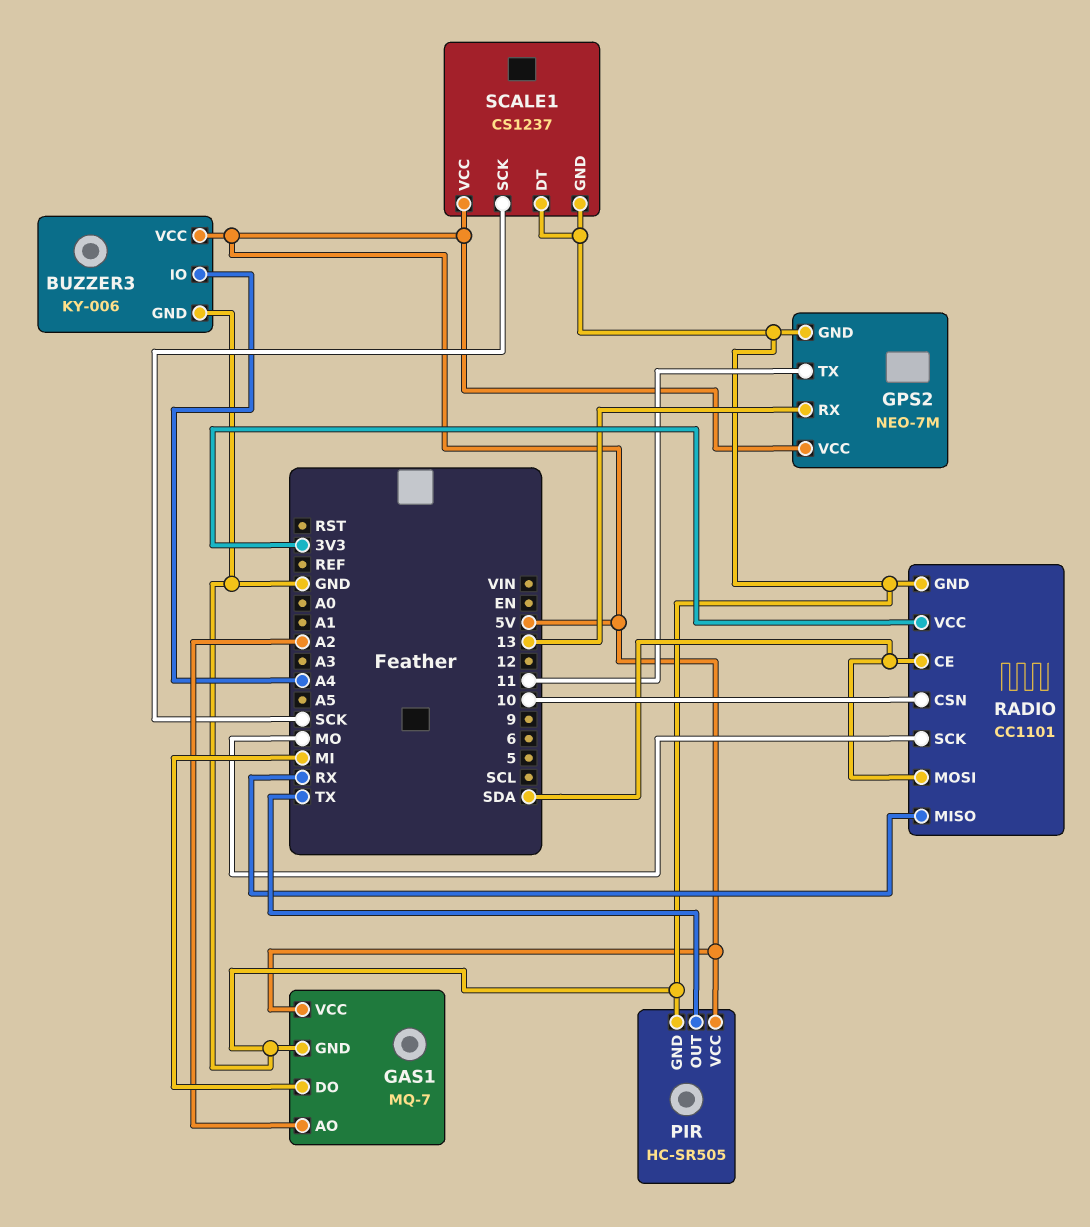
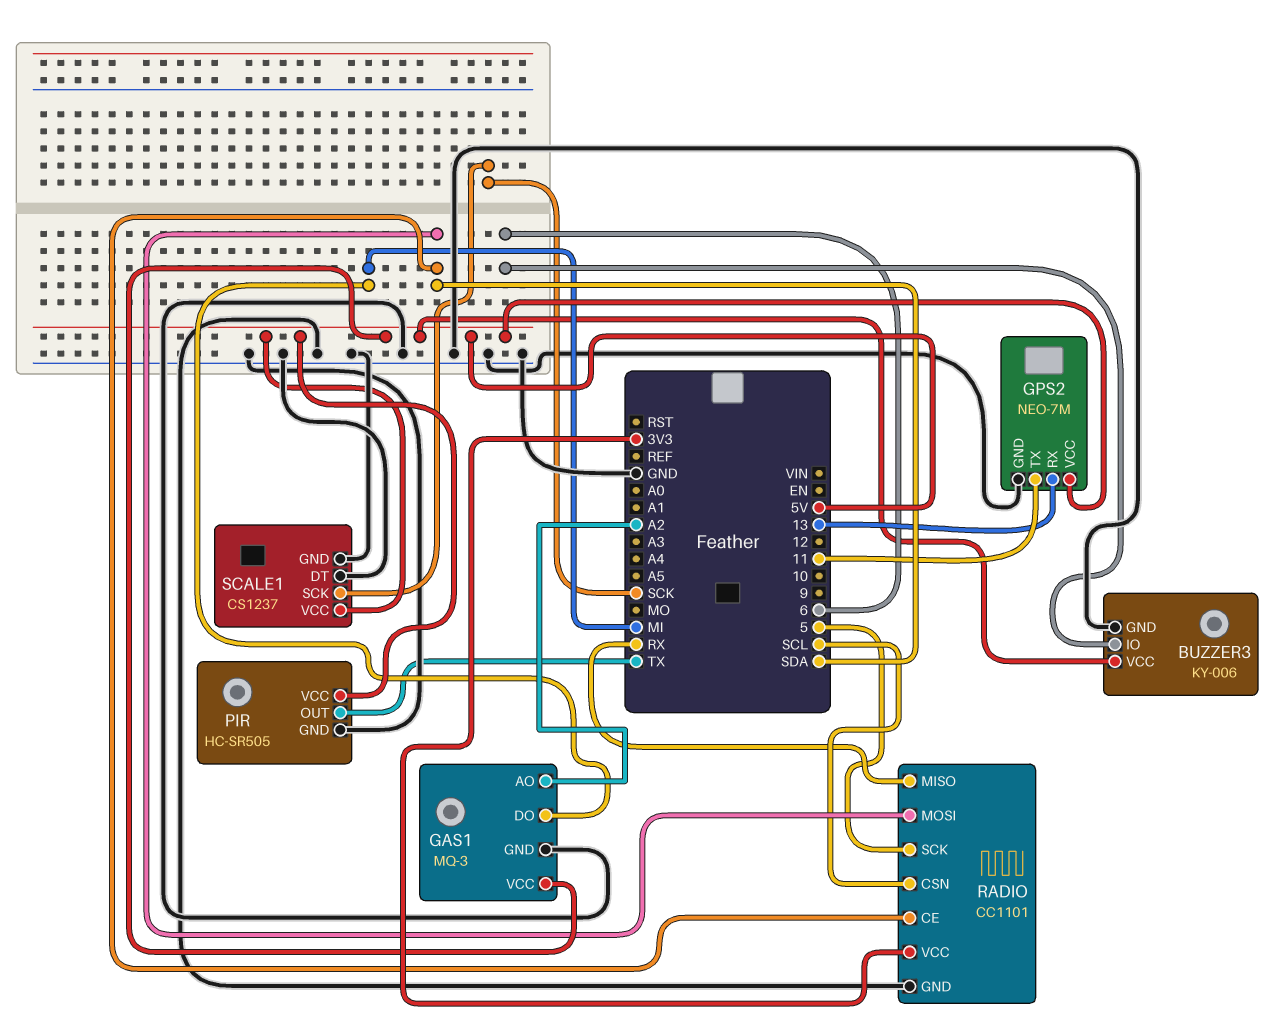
BUZZER3 pin IO: A4 -> 6
GAS1: MQ-7 -> MQ-3
RADIO pin CSN: 10 -> SCL
RADIO pin SCK: MO -> 5

